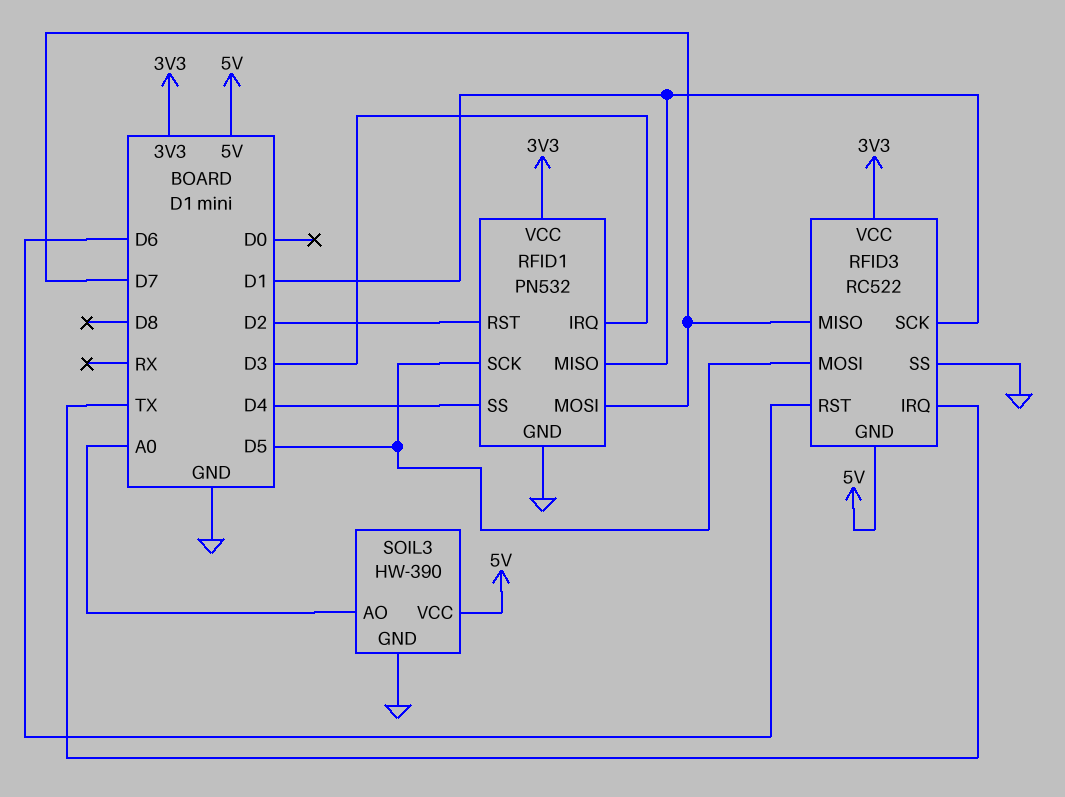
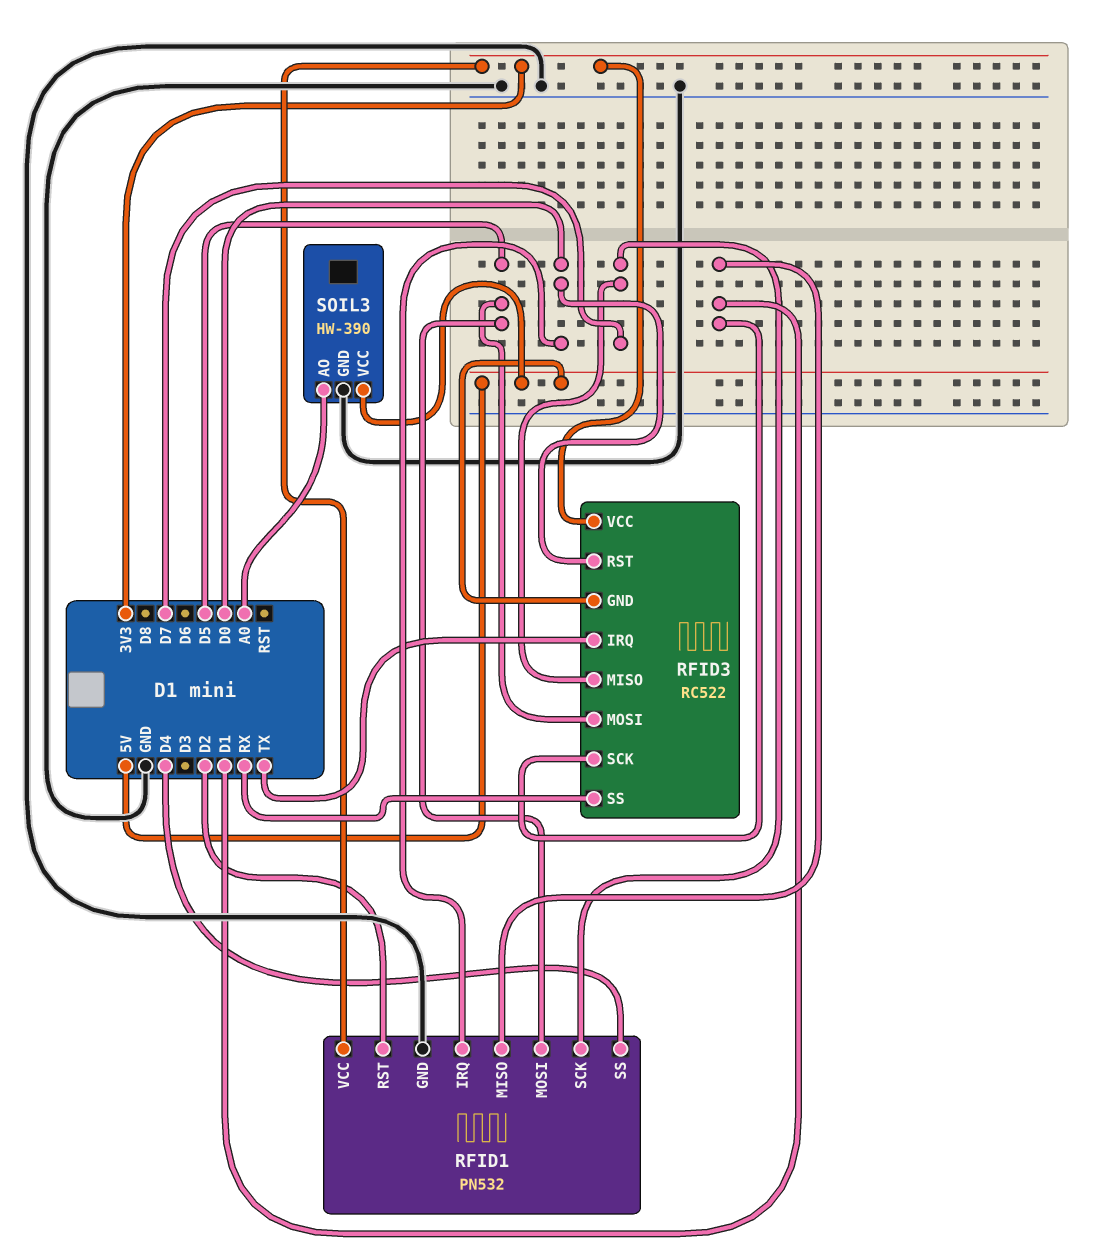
RFID1 pin IRQ: D3 -> D0
RFID1 pin MOSI: D7 -> D5
RFID1 pin SCK: D5 -> D7
RFID3 pin RST: D6 -> D0
RFID3 pin SS: GND -> RX

